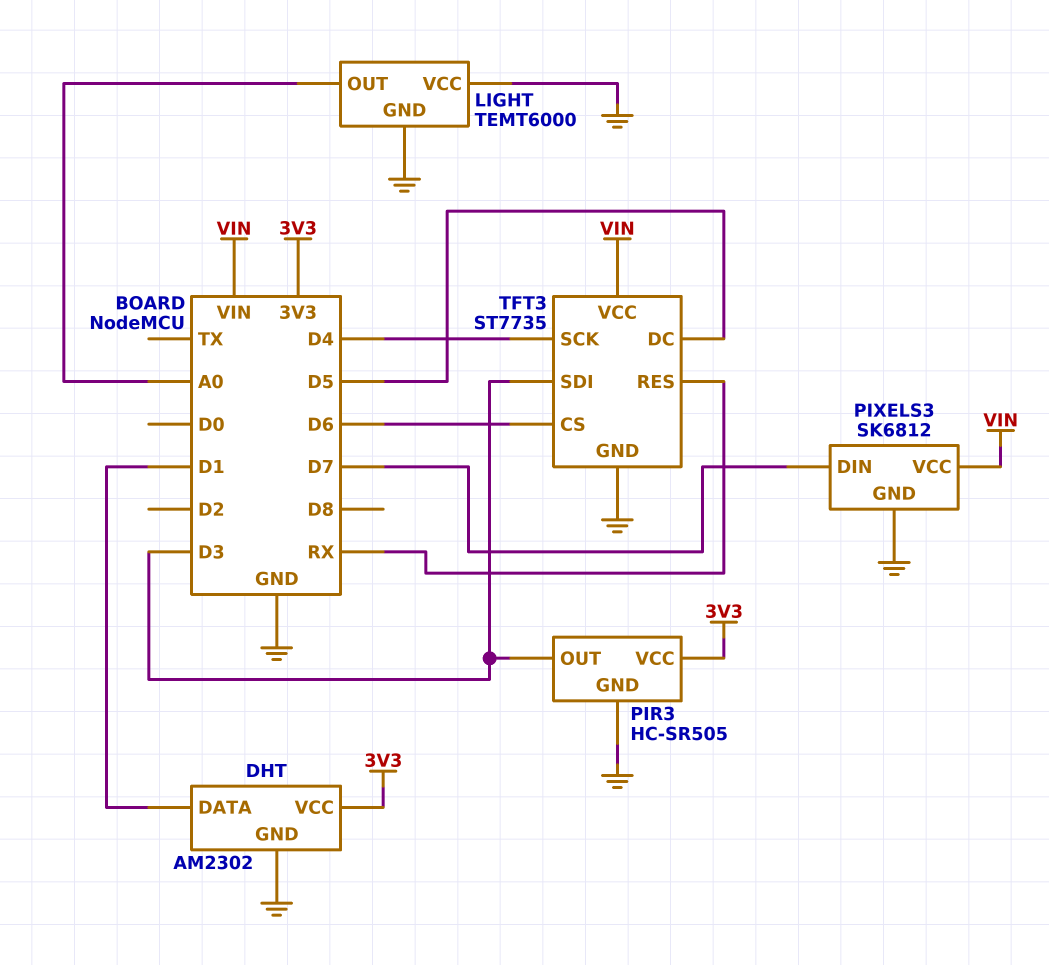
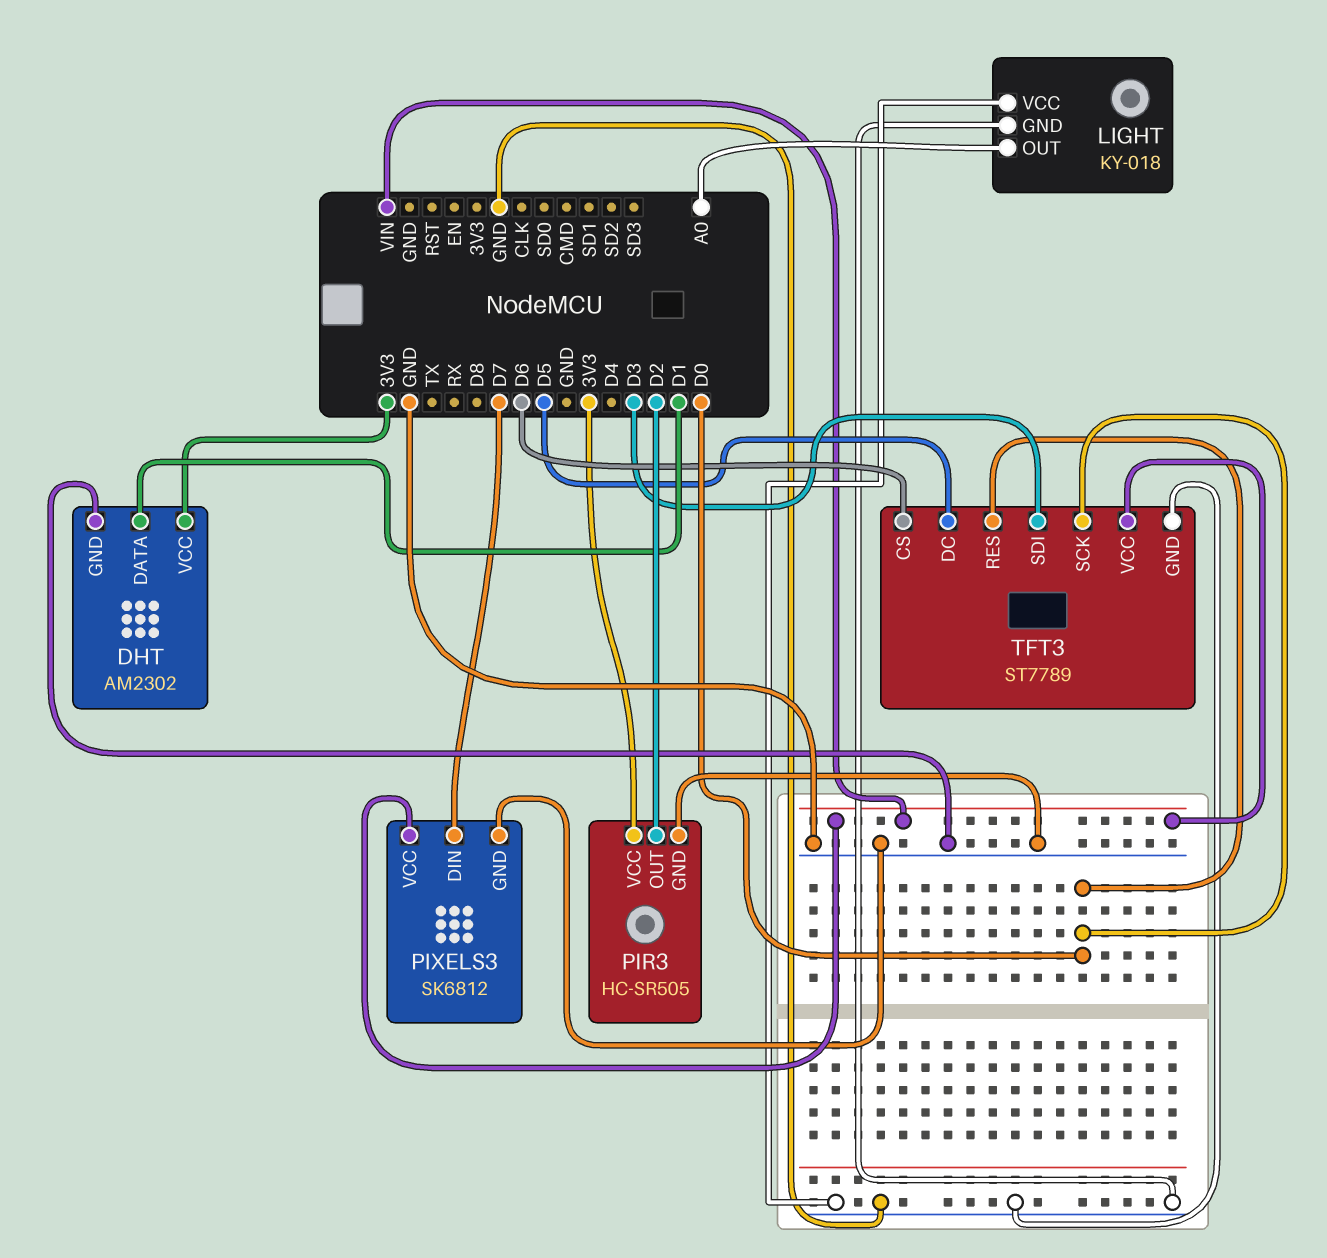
LIGHT: TEMT6000 -> KY-018
PIR3 pin OUT: D3 -> D2
TFT3: ST7735 -> ST7789
TFT3 pin RES: RX -> D0
TFT3 pin SCK: D4 -> D0

